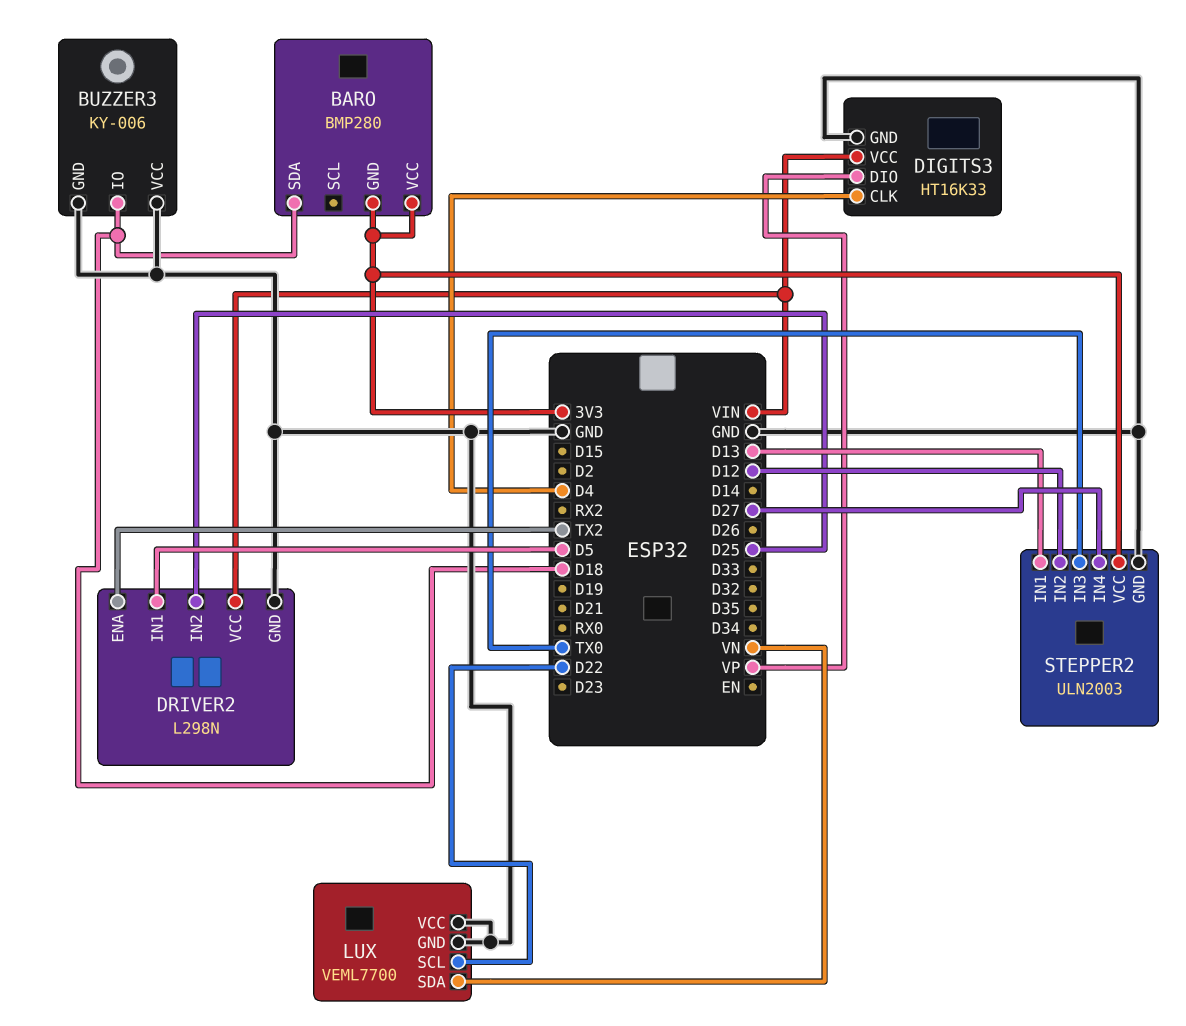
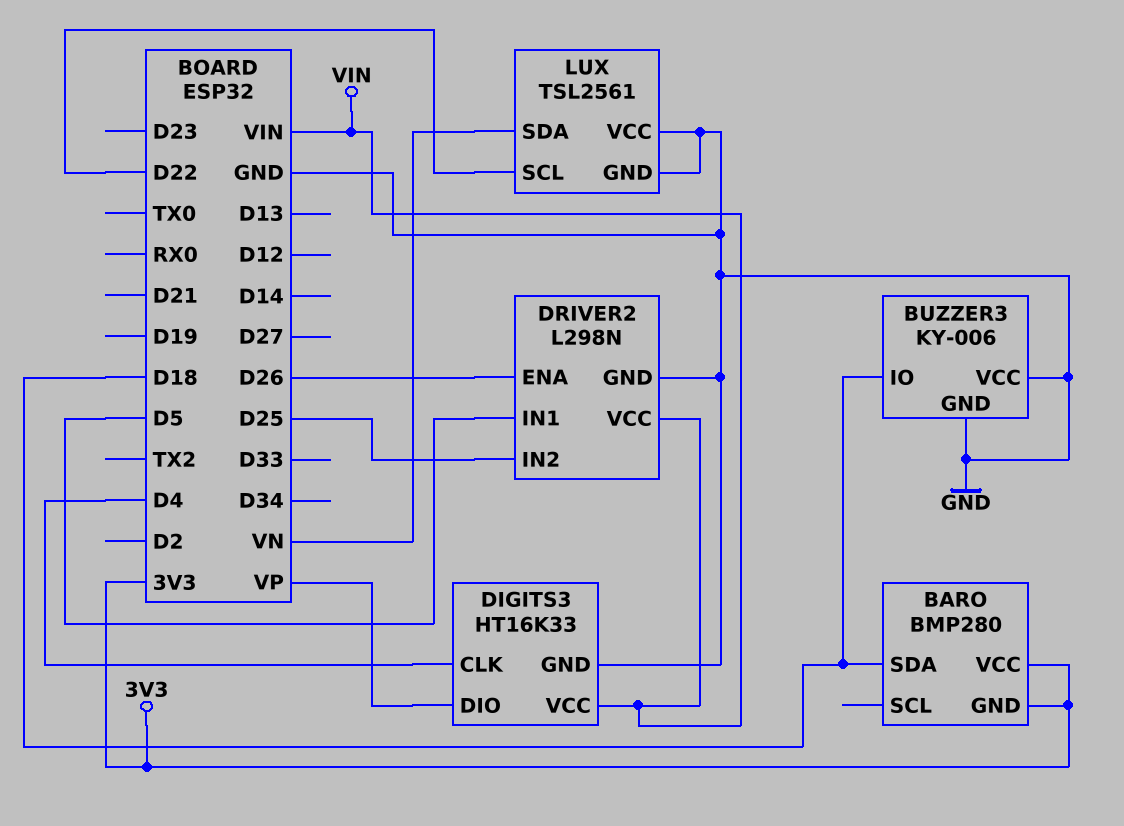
DRIVER2 pin ENA: TX2 -> D26
LUX: VEML7700 -> TSL2561
STEPPER2: ULN2003 -> none
STEPPER2 pin GND: GND -> none
STEPPER2 pin IN1: D13 -> none
STEPPER2 pin IN2: D12 -> none
STEPPER2 pin IN3: TX0 -> none
STEPPER2 pin IN4: D27 -> none
STEPPER2 pin VCC: 3V3 -> none

